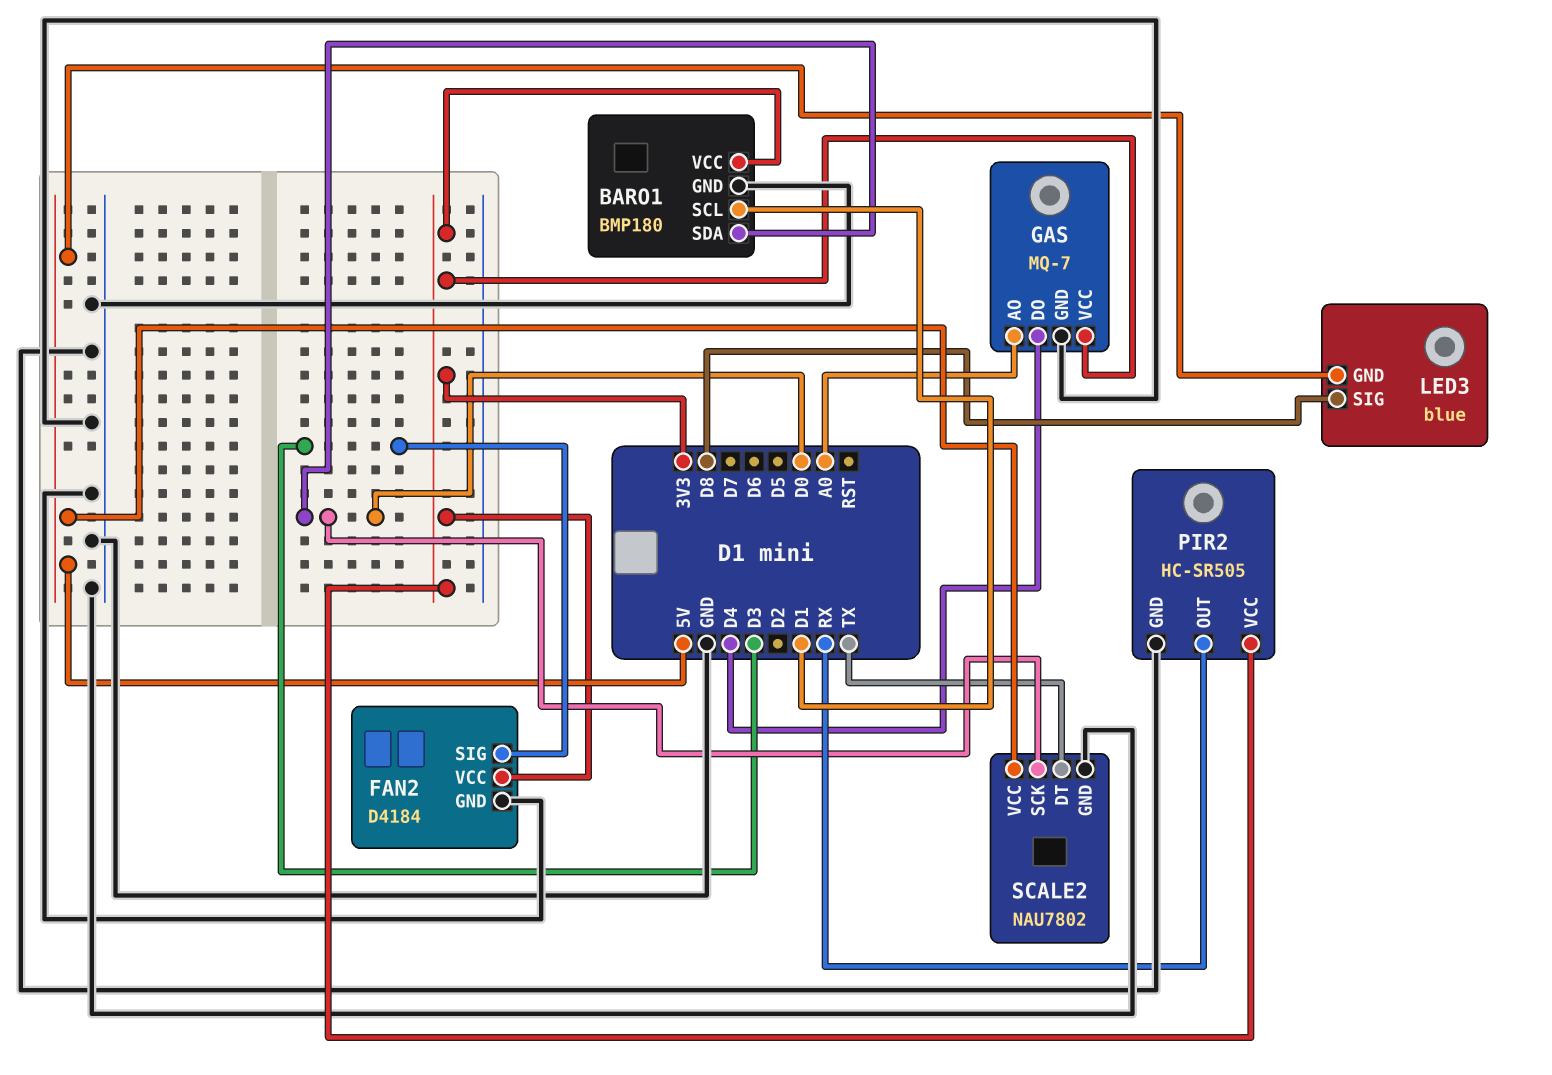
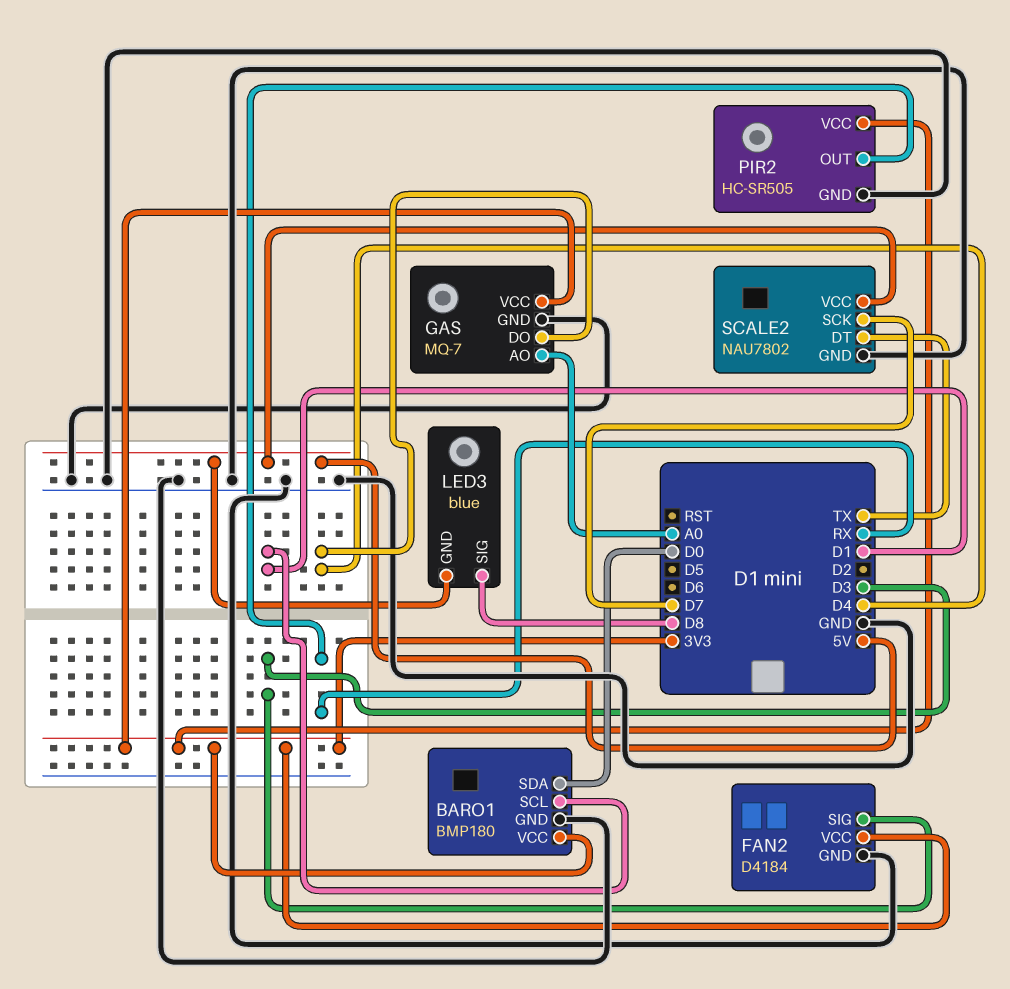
SCALE2 pin SCK: D0 -> D7

